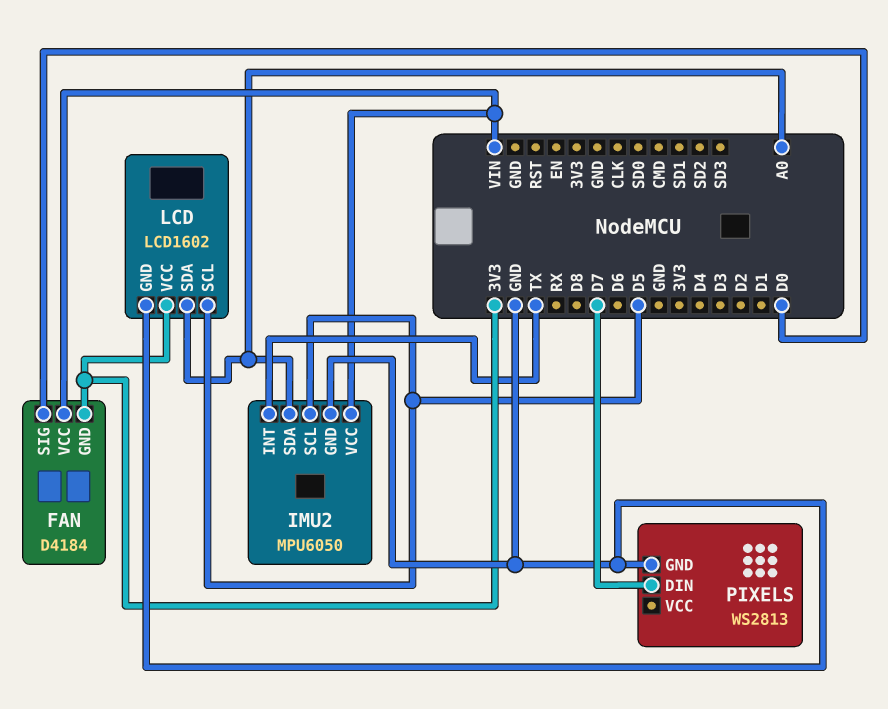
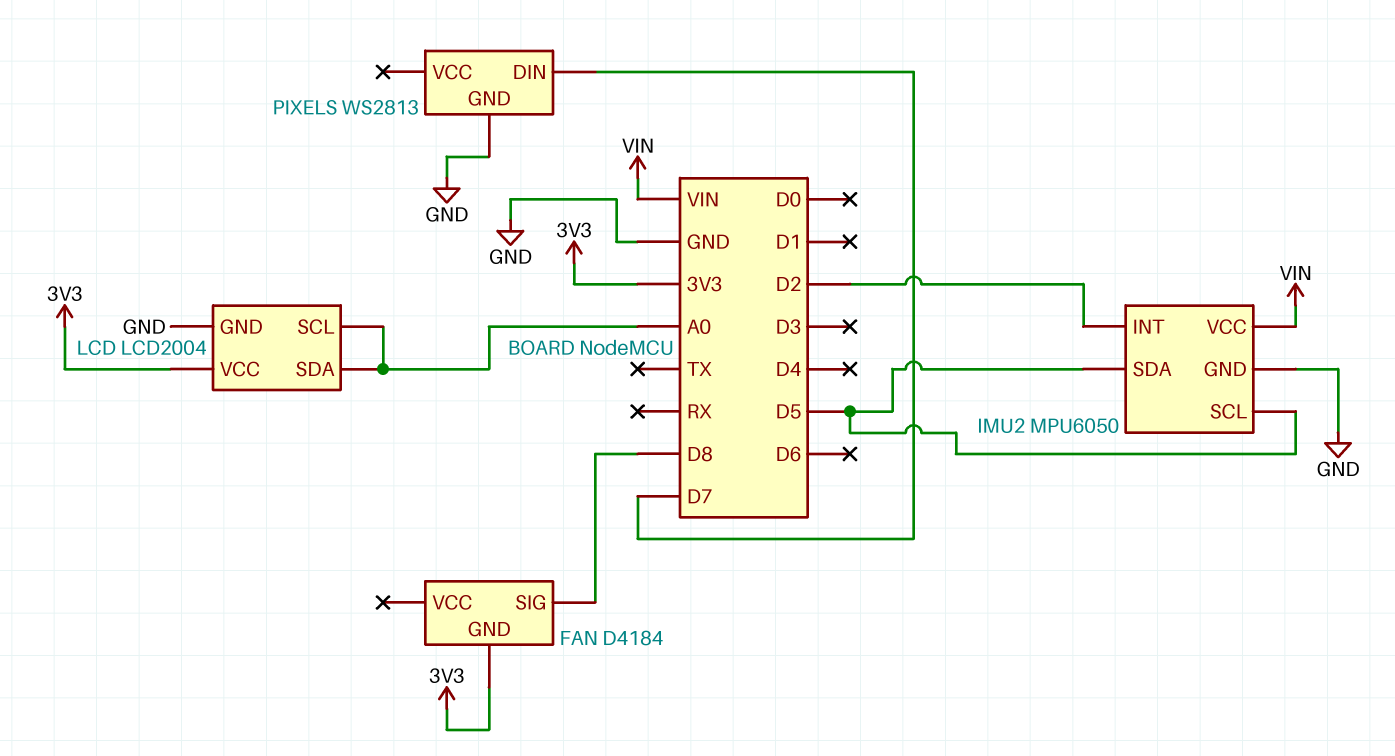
FAN pin SIG: D0 -> D8
FAN pin VCC: VIN -> none
IMU2 pin INT: TX -> D2
IMU2 pin SDA: A0 -> D5
LCD: LCD1602 -> LCD2004
LCD pin SCL: D5 -> A0

